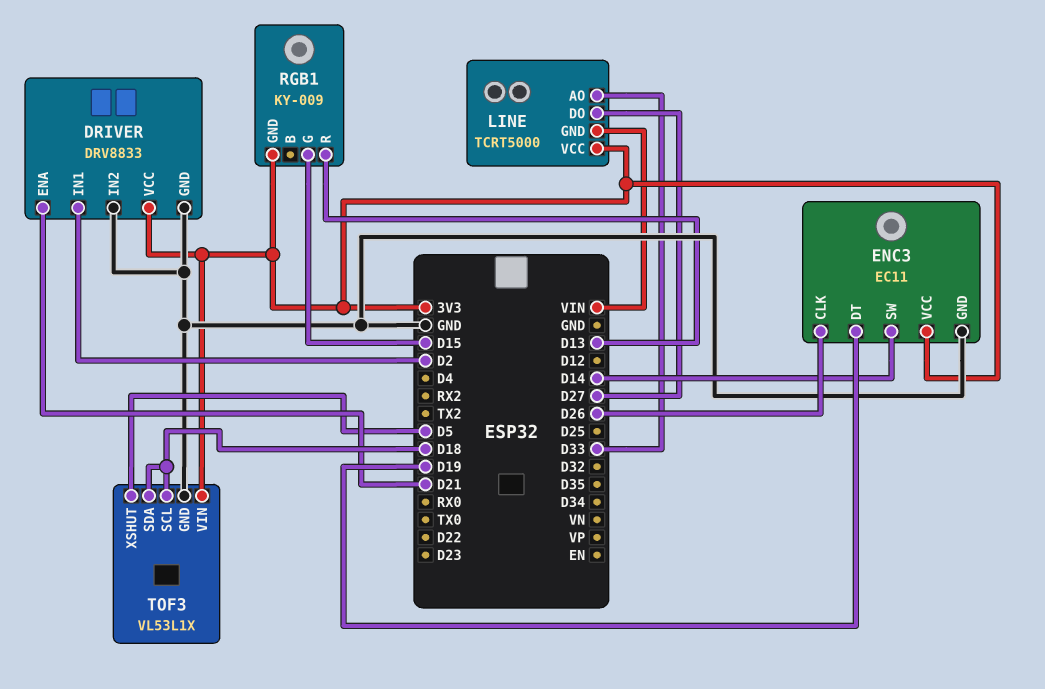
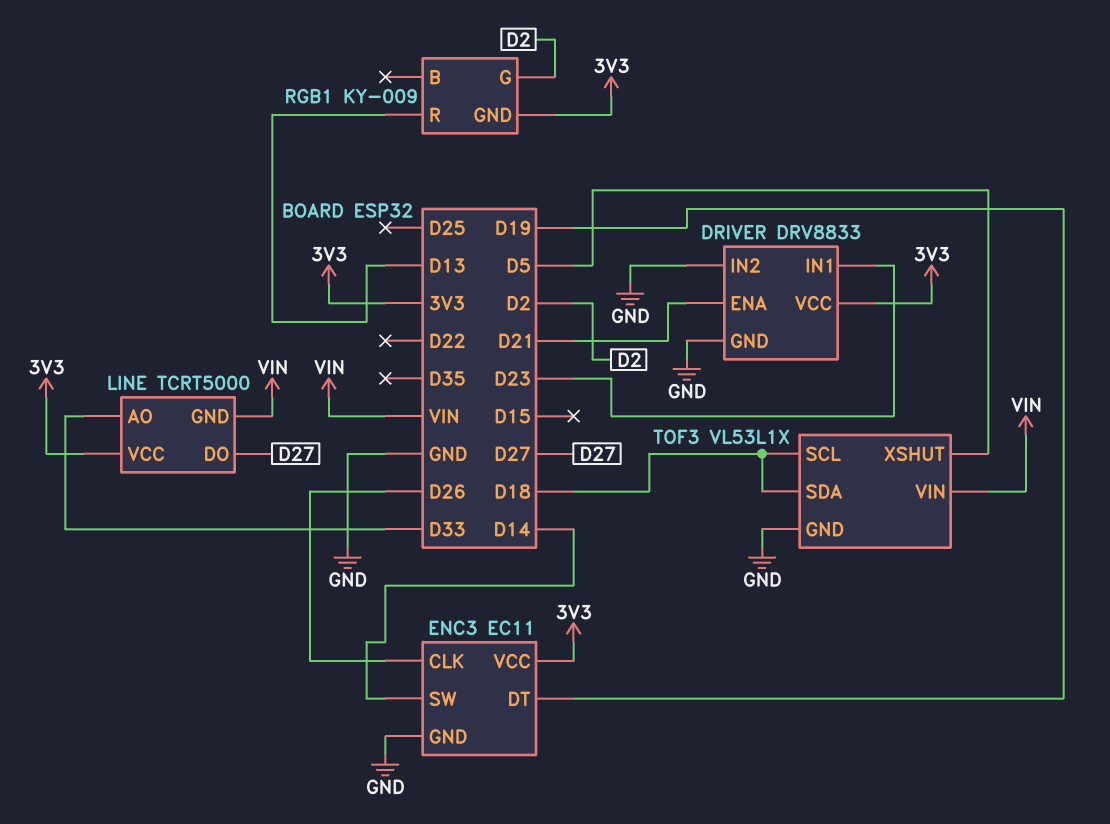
DRIVER pin IN1: D2 -> D23
RGB1 pin G: D15 -> D2
TOF3 pin VIN: 3V3 -> VIN

